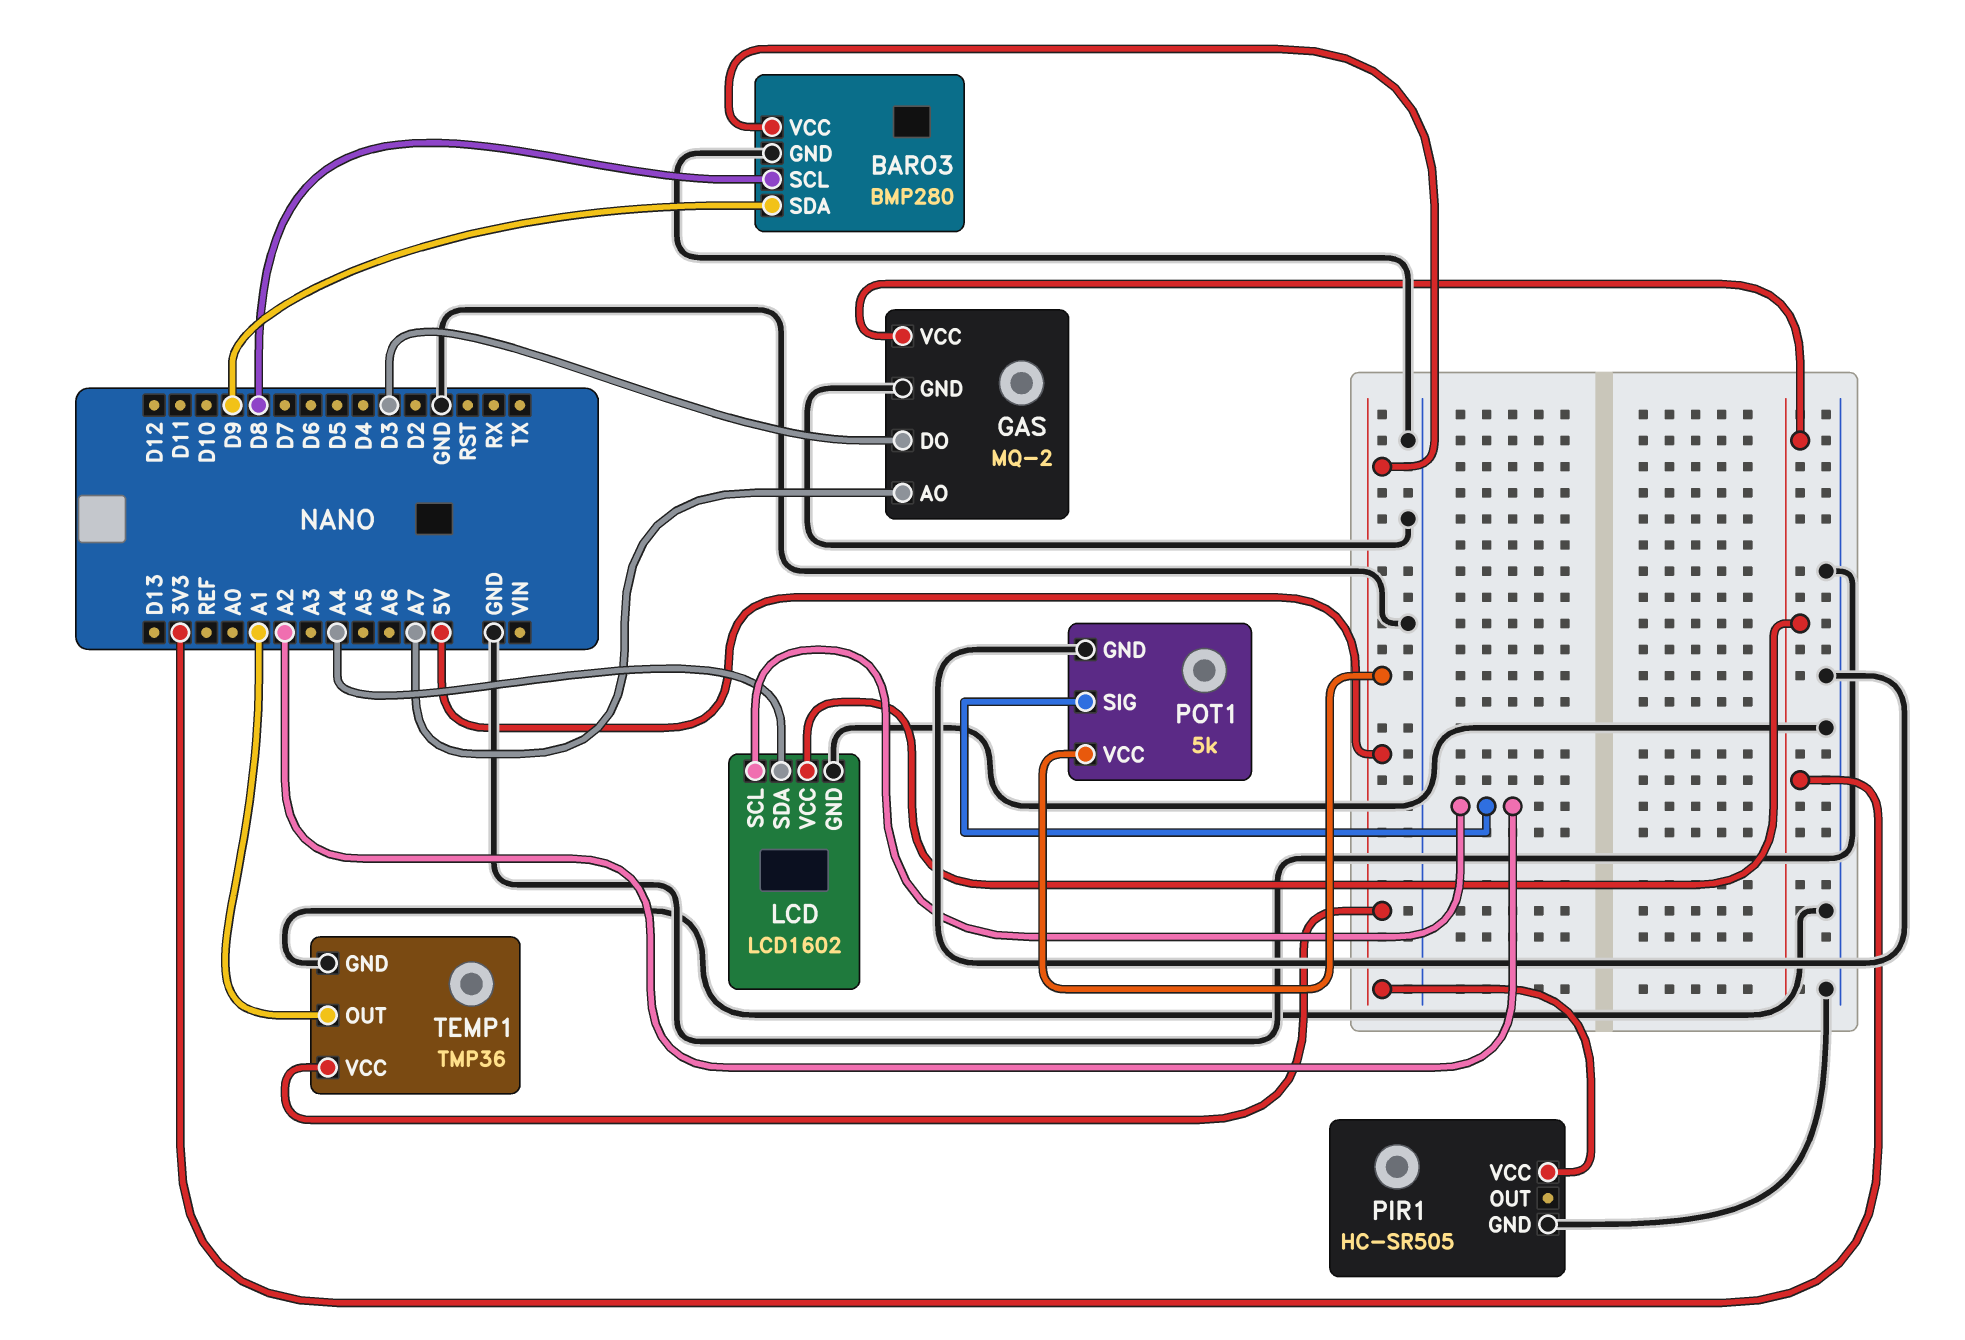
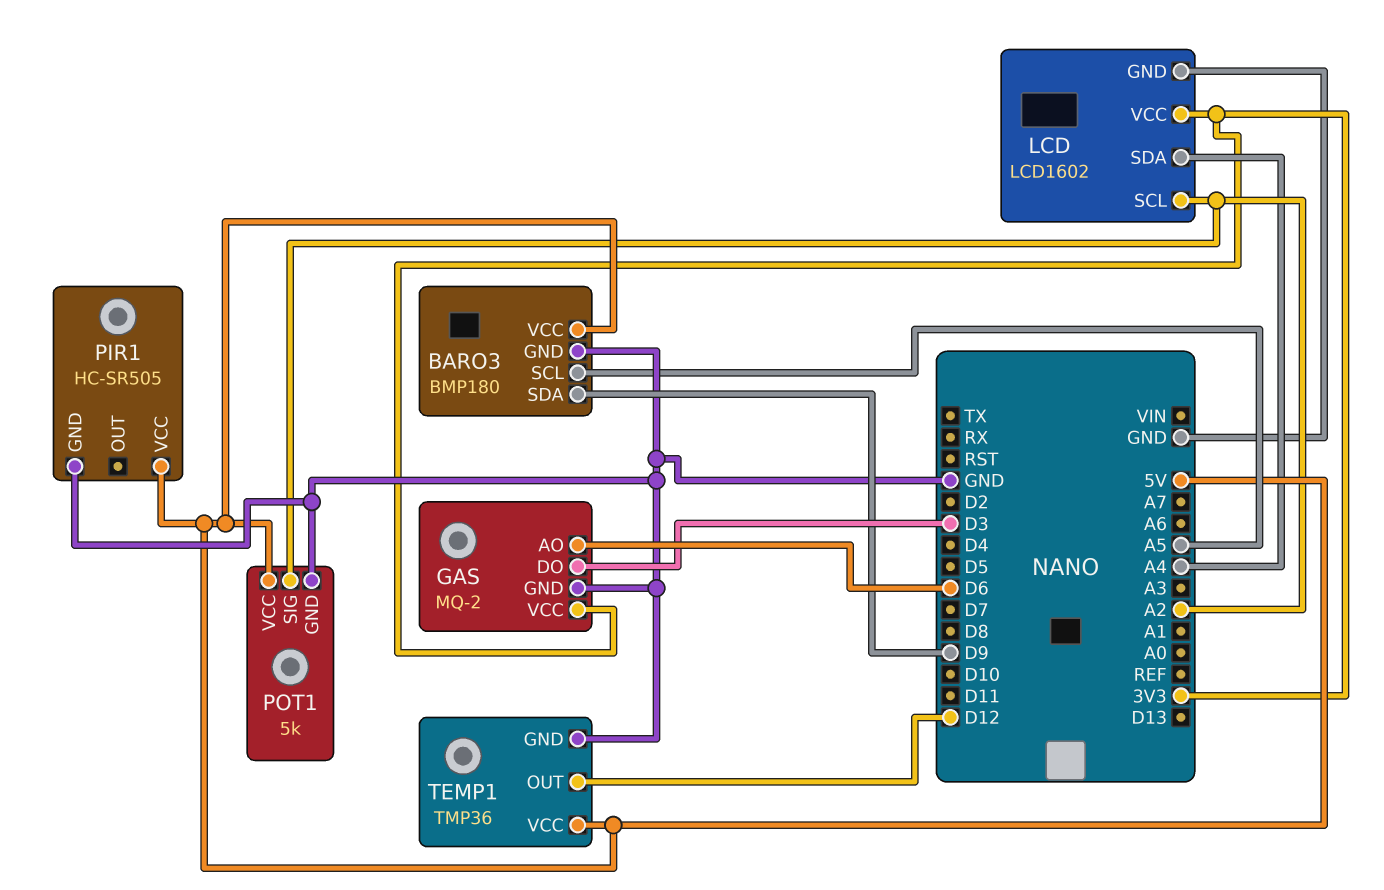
BARO3: BMP280 -> BMP180
BARO3 pin SCL: D8 -> A5
GAS pin AO: A7 -> D6
TEMP1 pin OUT: A1 -> D12

